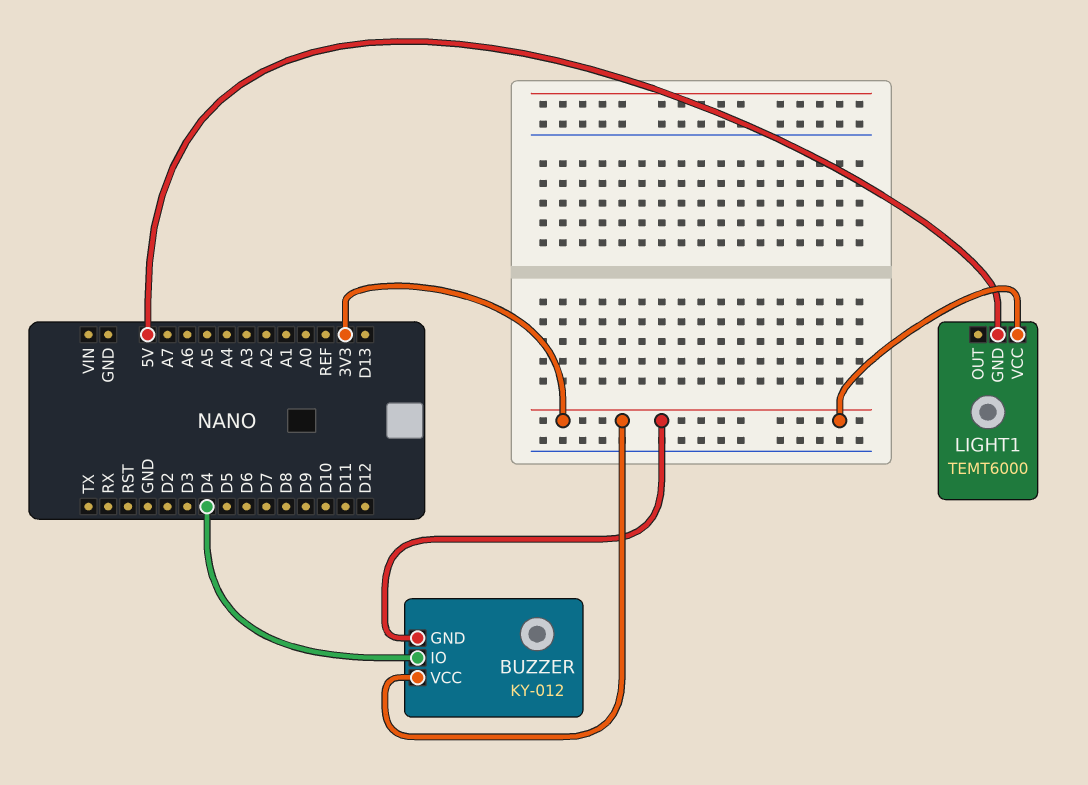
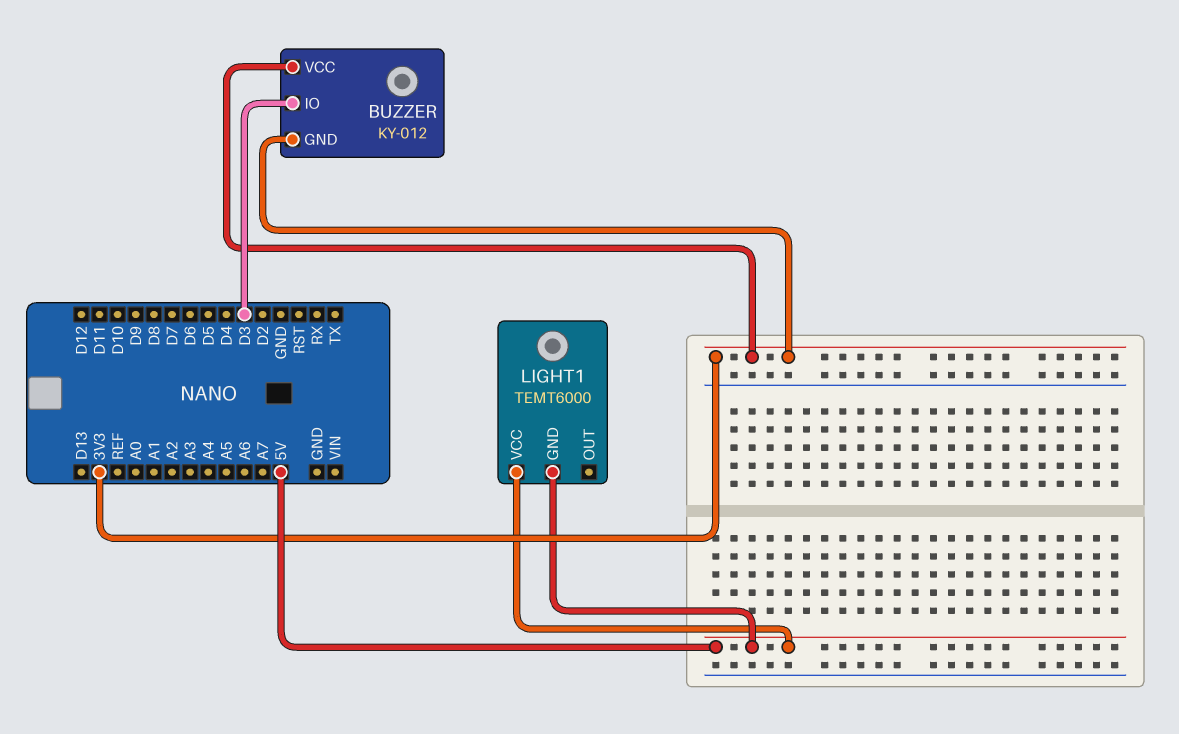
BUZZER pin IO: D4 -> D3
LIGHT1 pin VCC: 3V3 -> 5V

